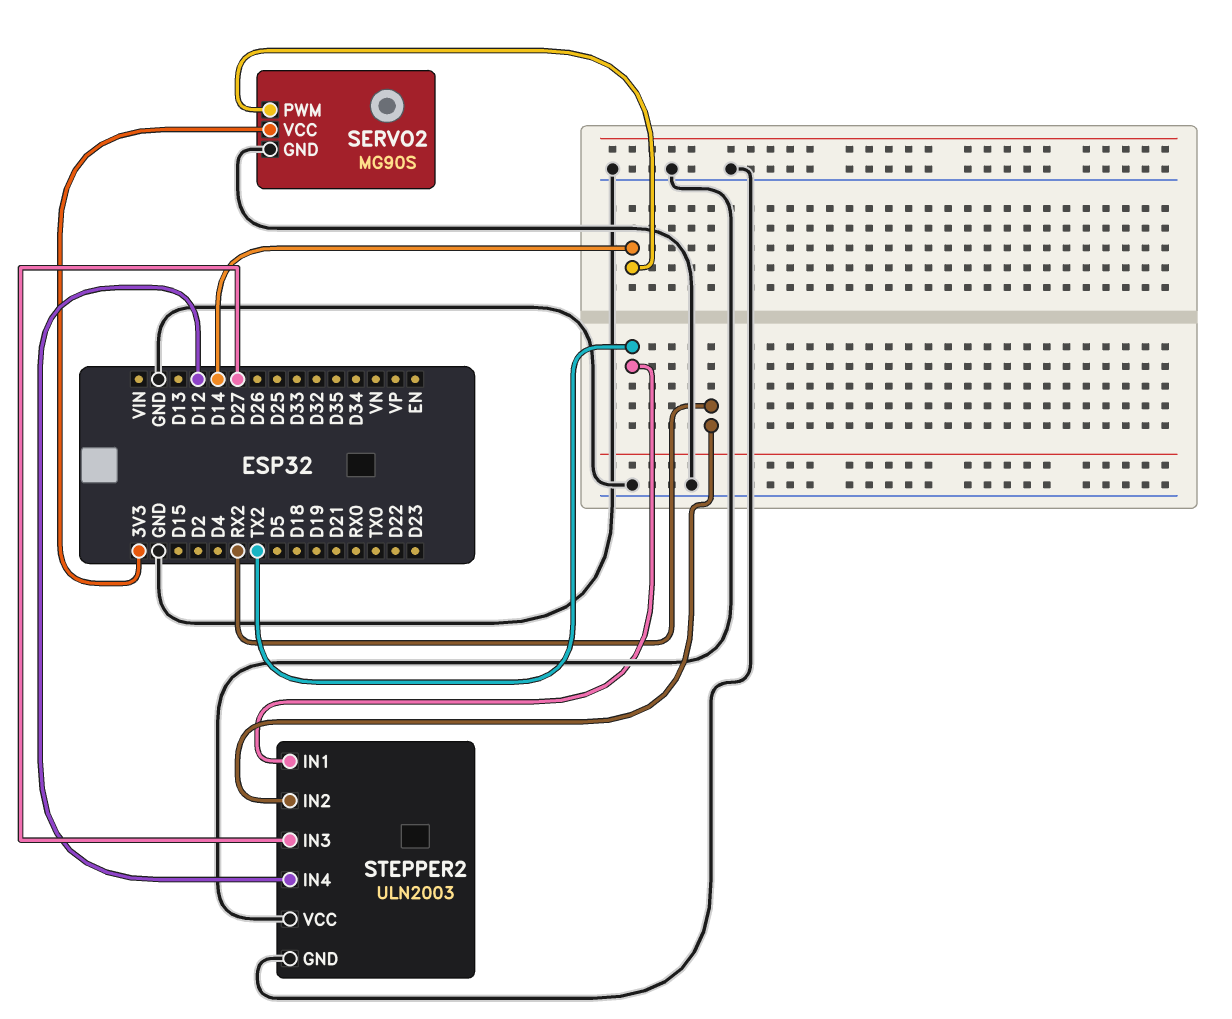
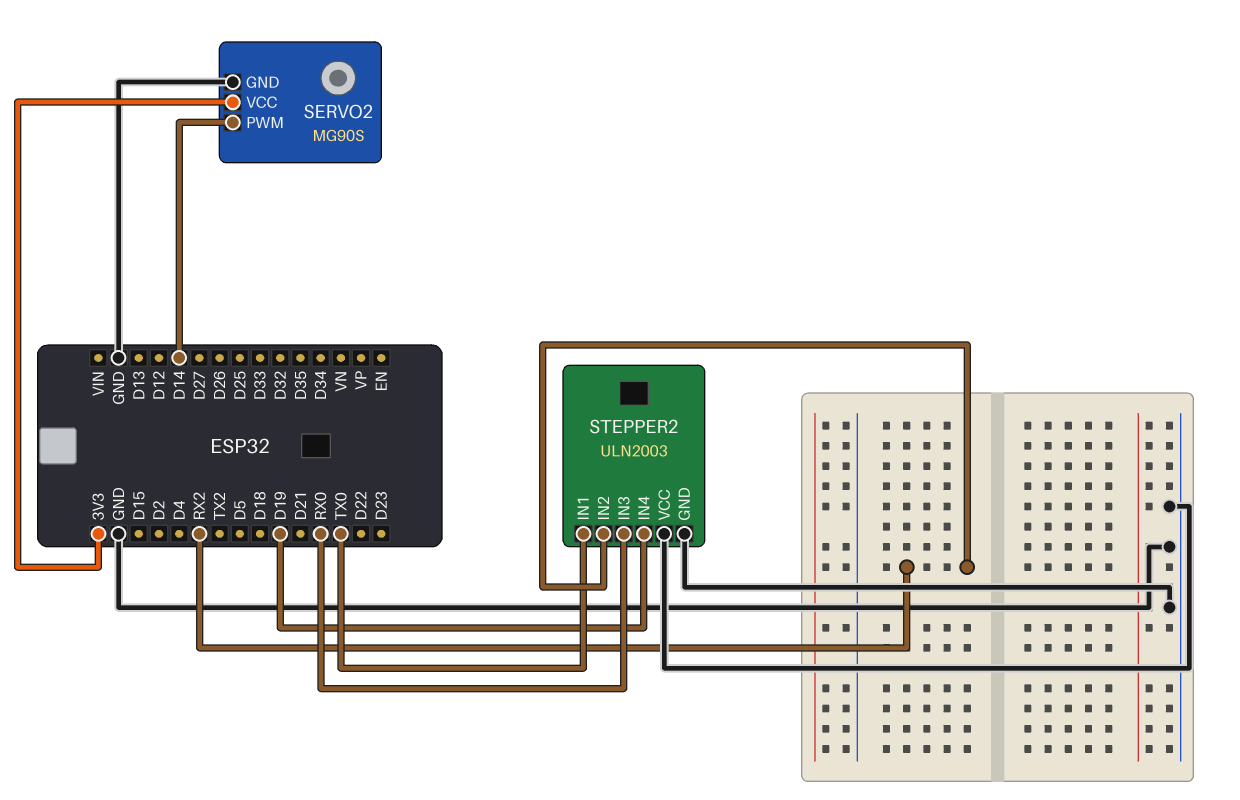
STEPPER2 pin IN1: TX2 -> TX0
STEPPER2 pin IN3: D27 -> RX0
STEPPER2 pin IN4: D12 -> D19

